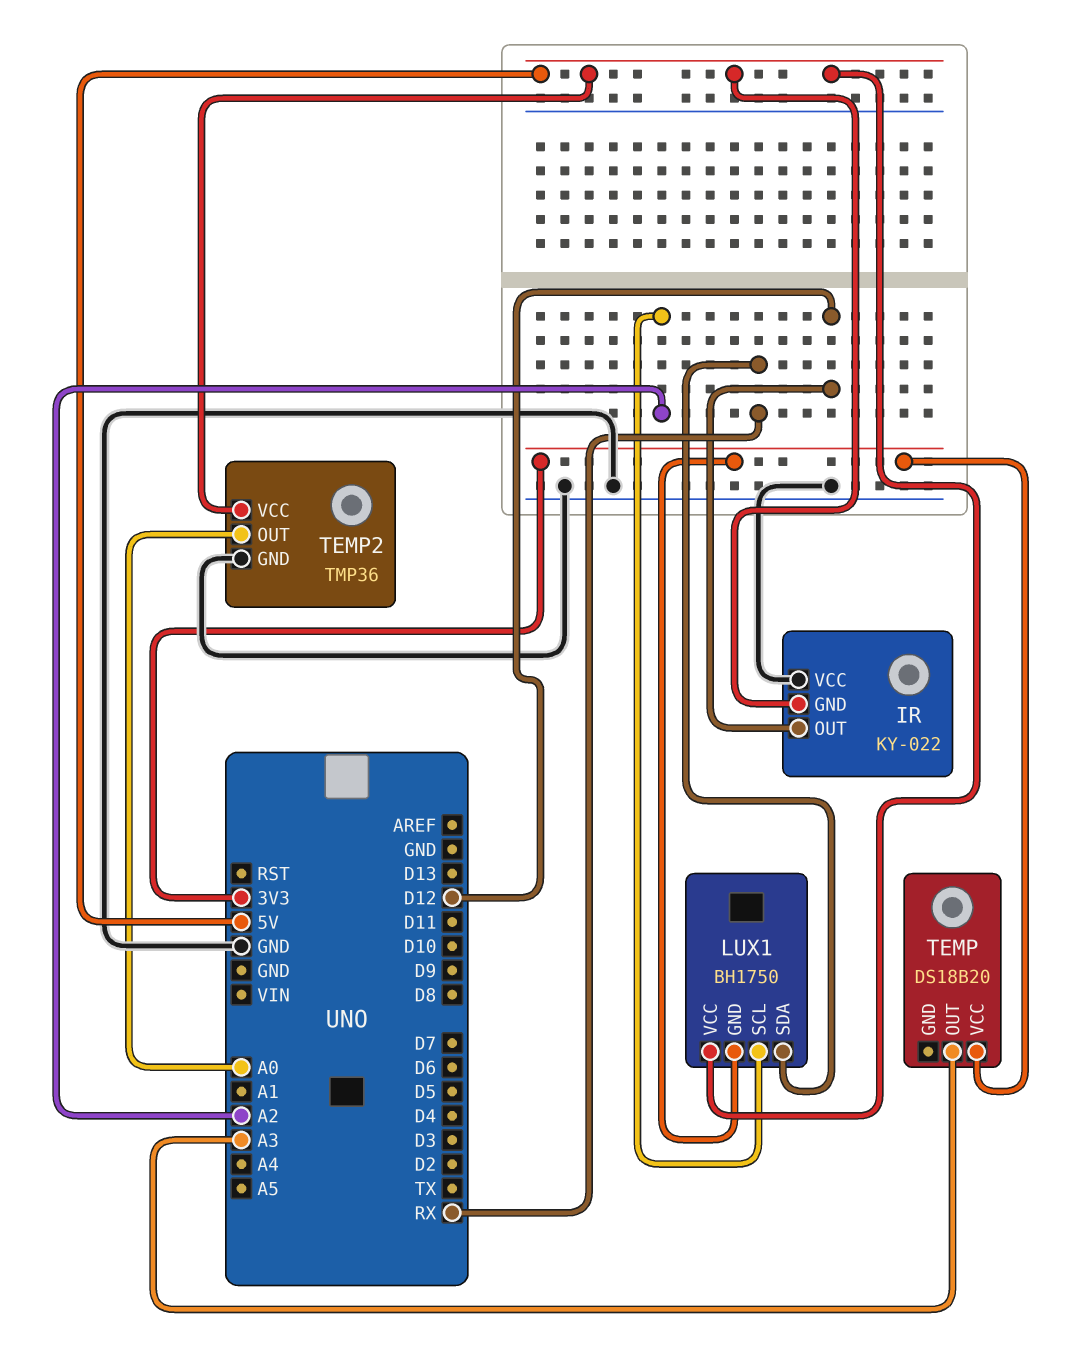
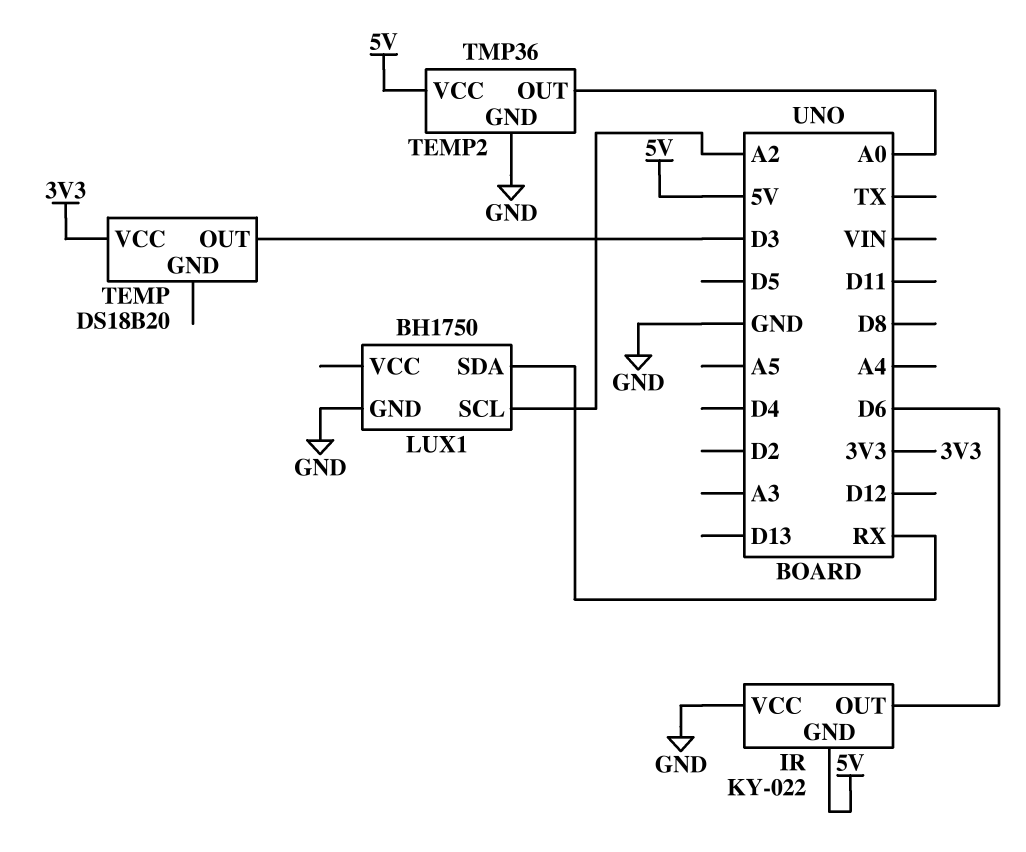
IR pin OUT: D12 -> D6
LUX1 pin GND: 3V3 -> GND
LUX1 pin VCC: 5V -> none
TEMP pin OUT: A3 -> D3

